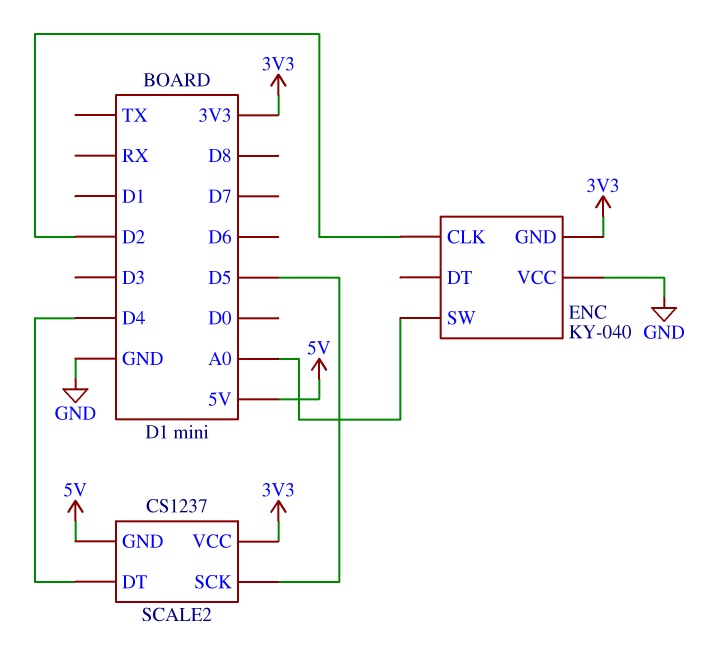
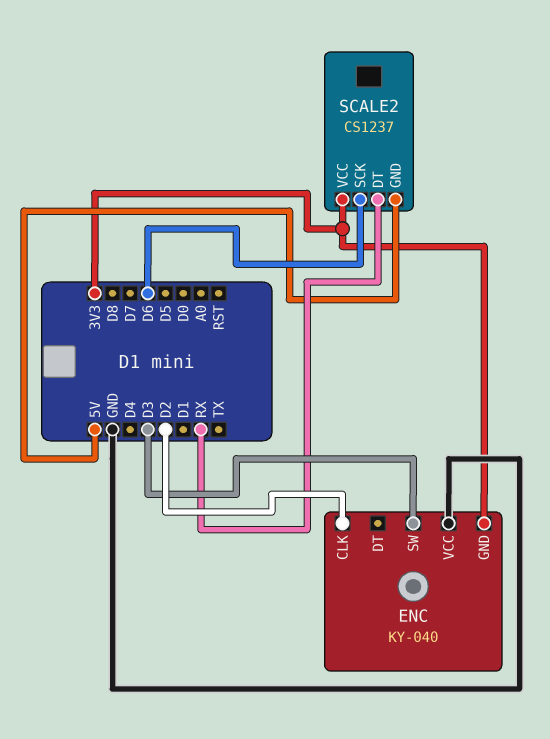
ENC pin SW: A0 -> D3
SCALE2 pin DT: D4 -> RX
SCALE2 pin SCK: D5 -> D6

